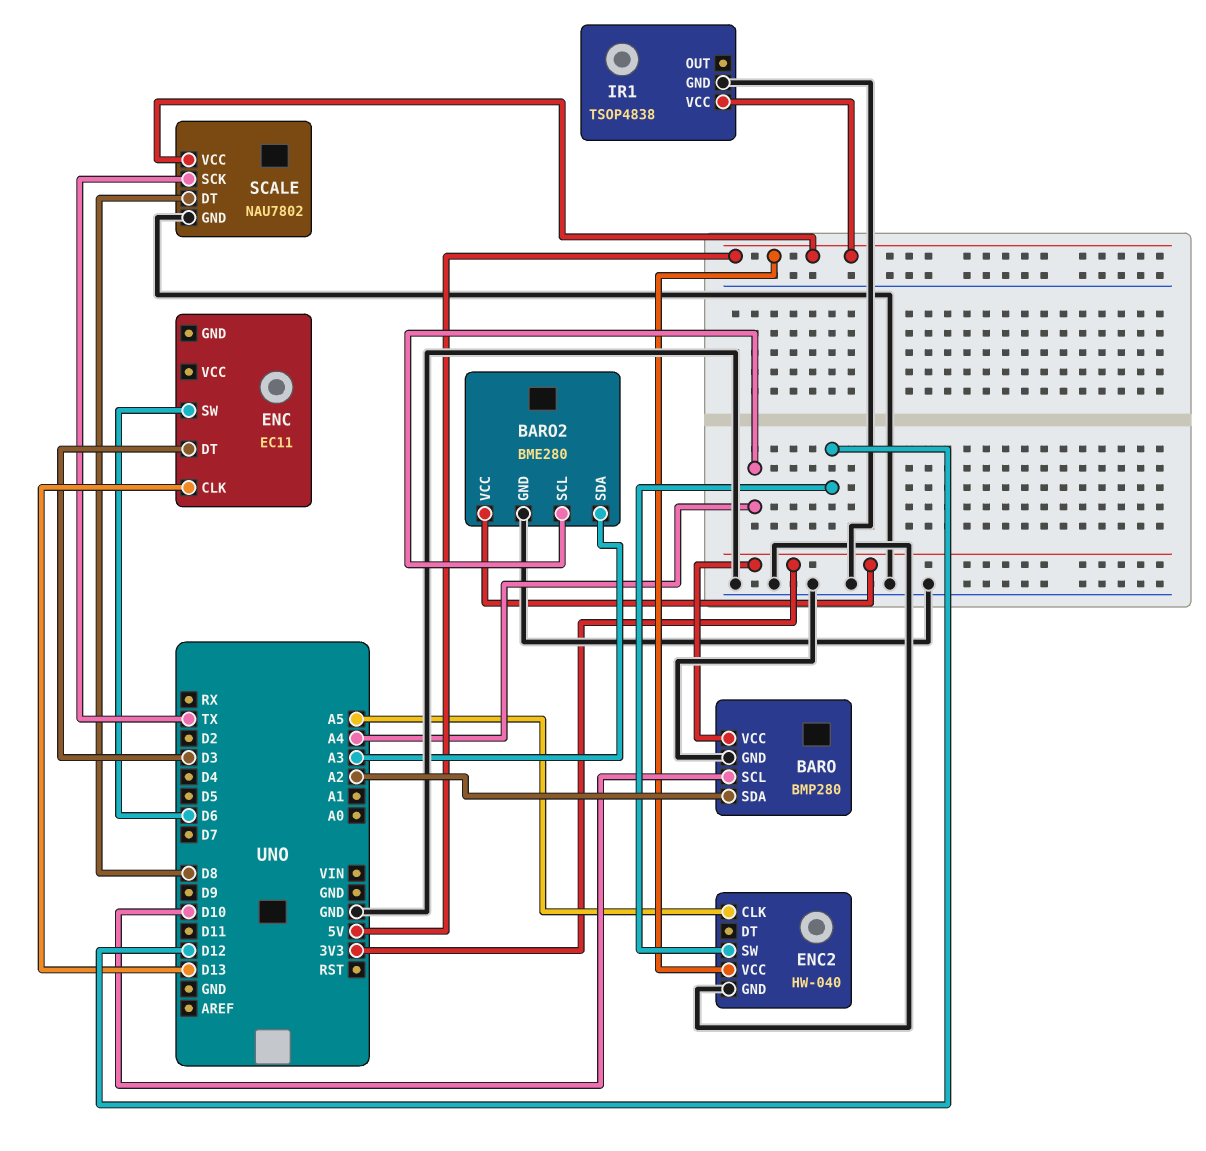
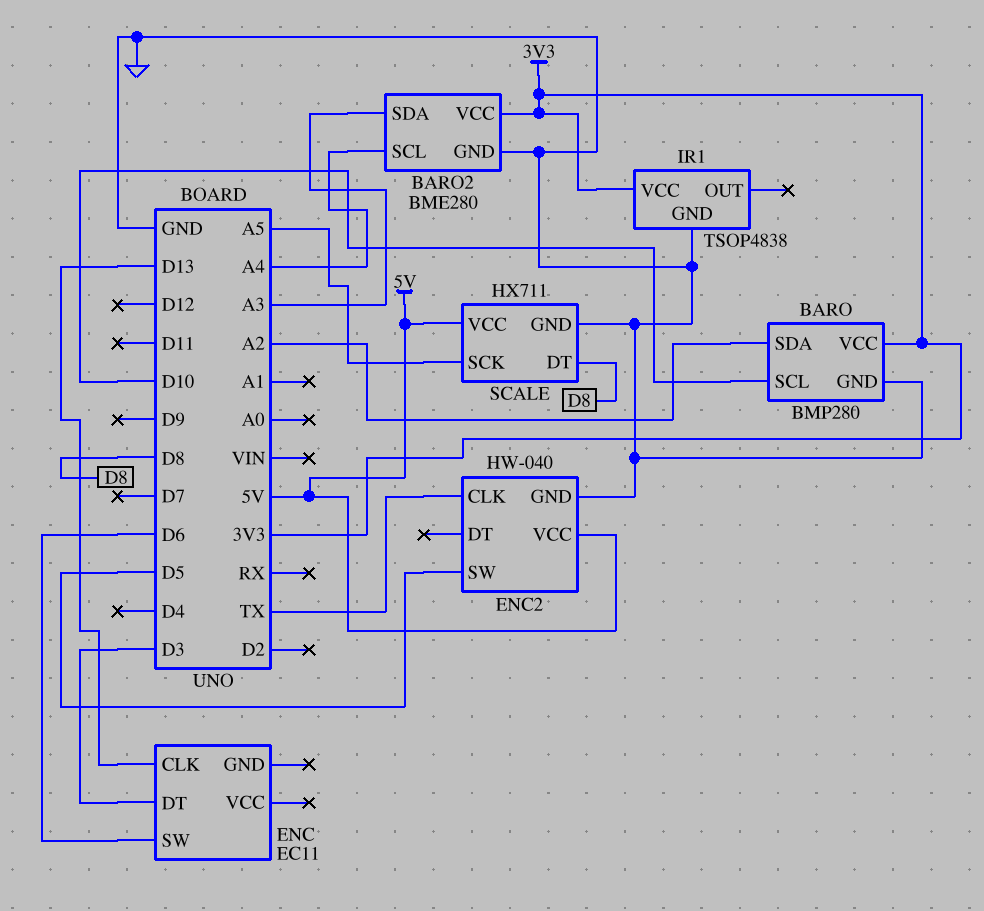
ENC2 pin CLK: A5 -> TX
ENC2 pin SW: D12 -> D5
IR1 pin VCC: 5V -> 3V3
SCALE: NAU7802 -> HX711
SCALE pin SCK: TX -> A5

